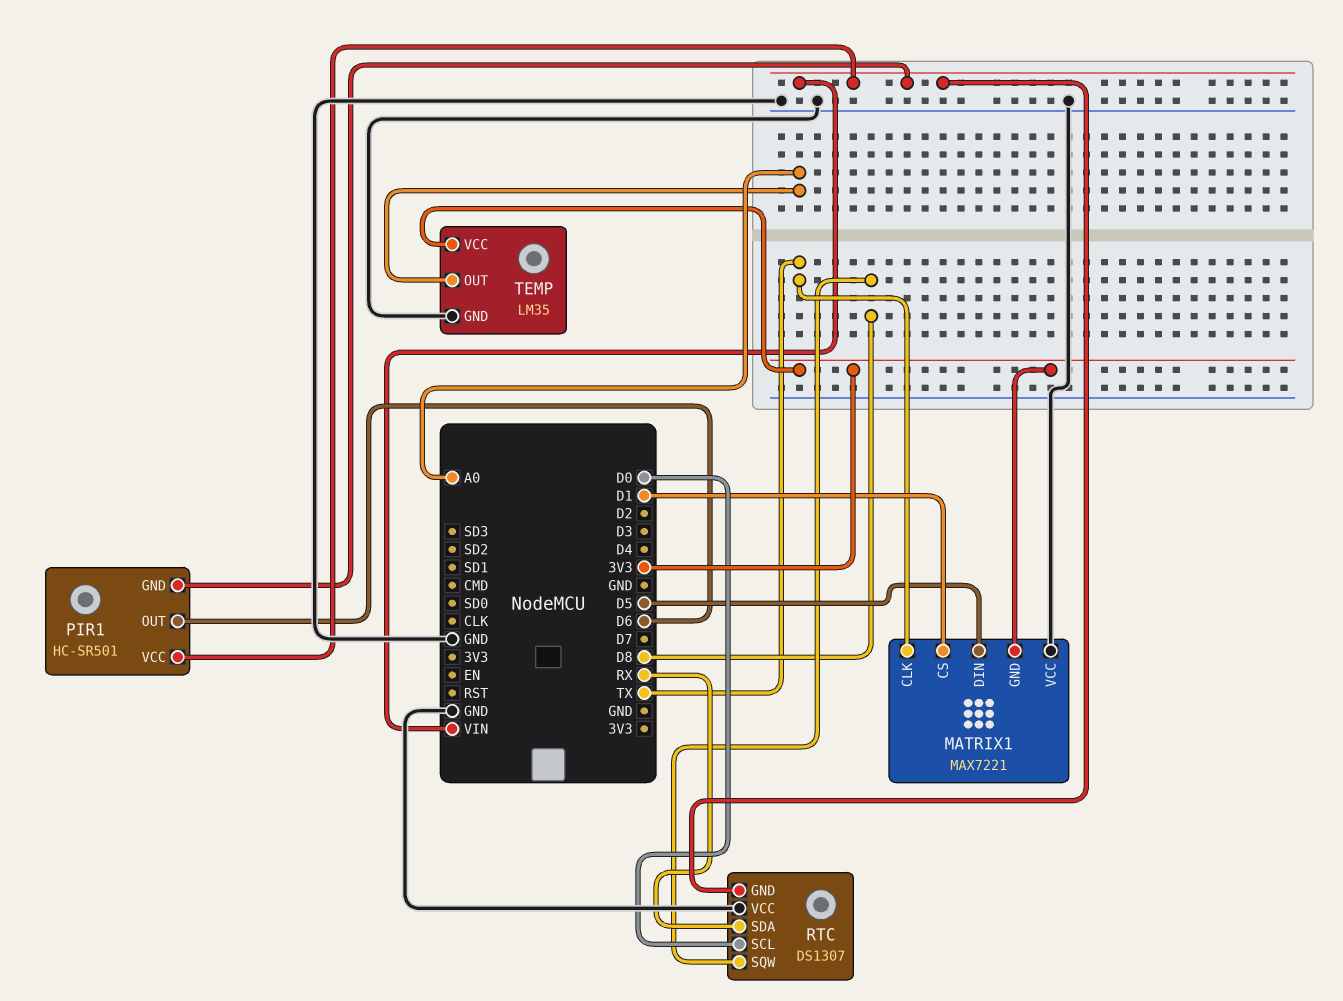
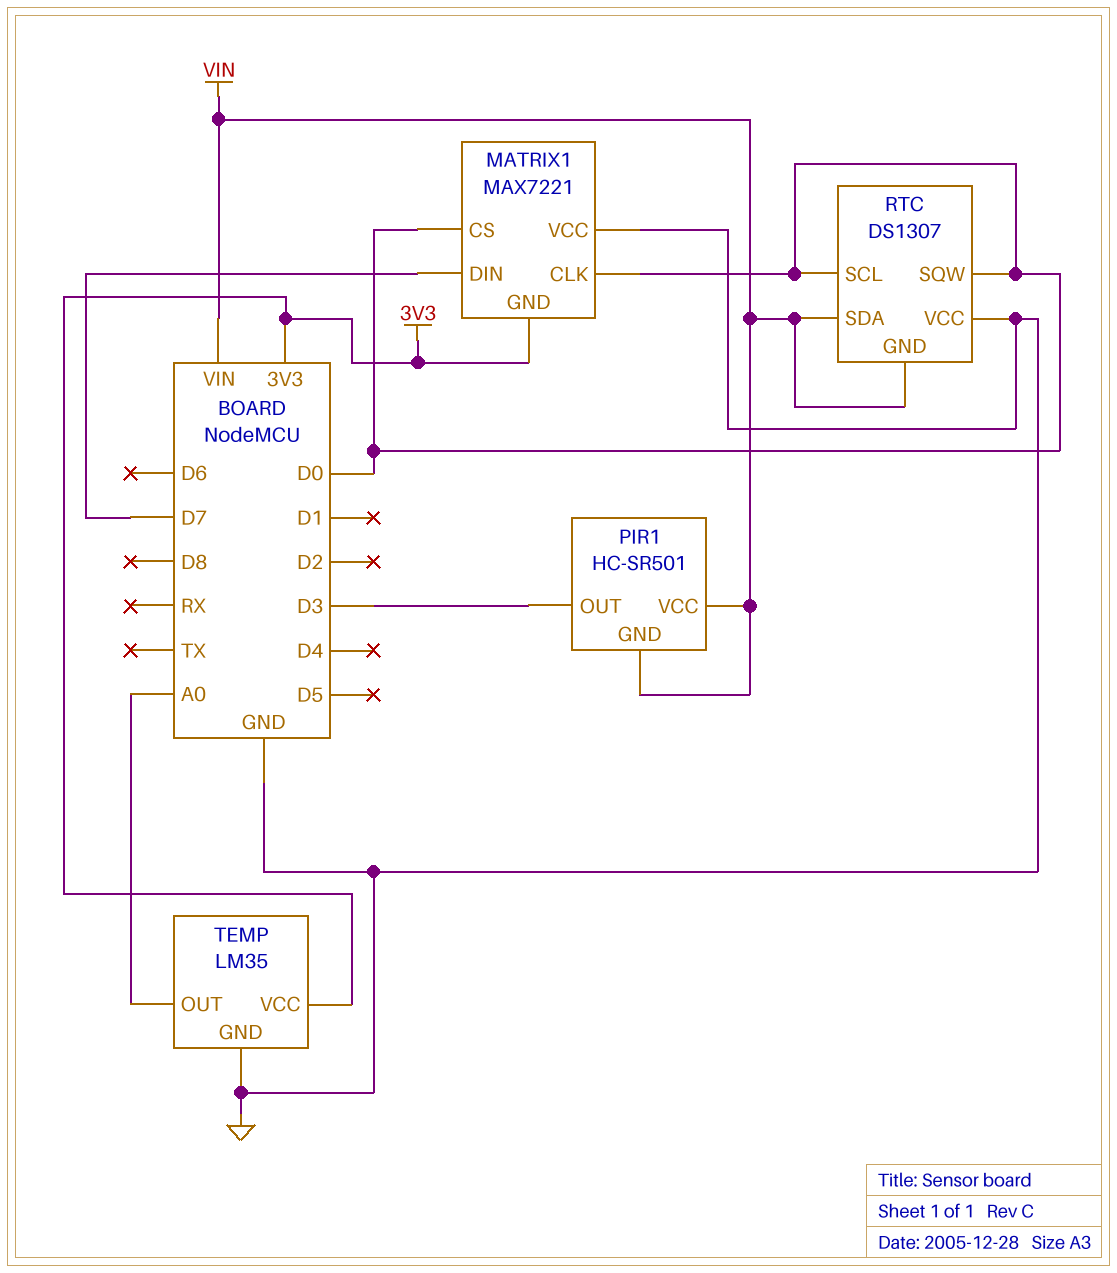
MATRIX1 pin CLK: TX -> D0
MATRIX1 pin CS: D1 -> D0
MATRIX1 pin DIN: D5 -> D7
PIR1 pin OUT: D6 -> D3
RTC pin SDA: RX -> VIN
RTC pin SQW: D8 -> D0

